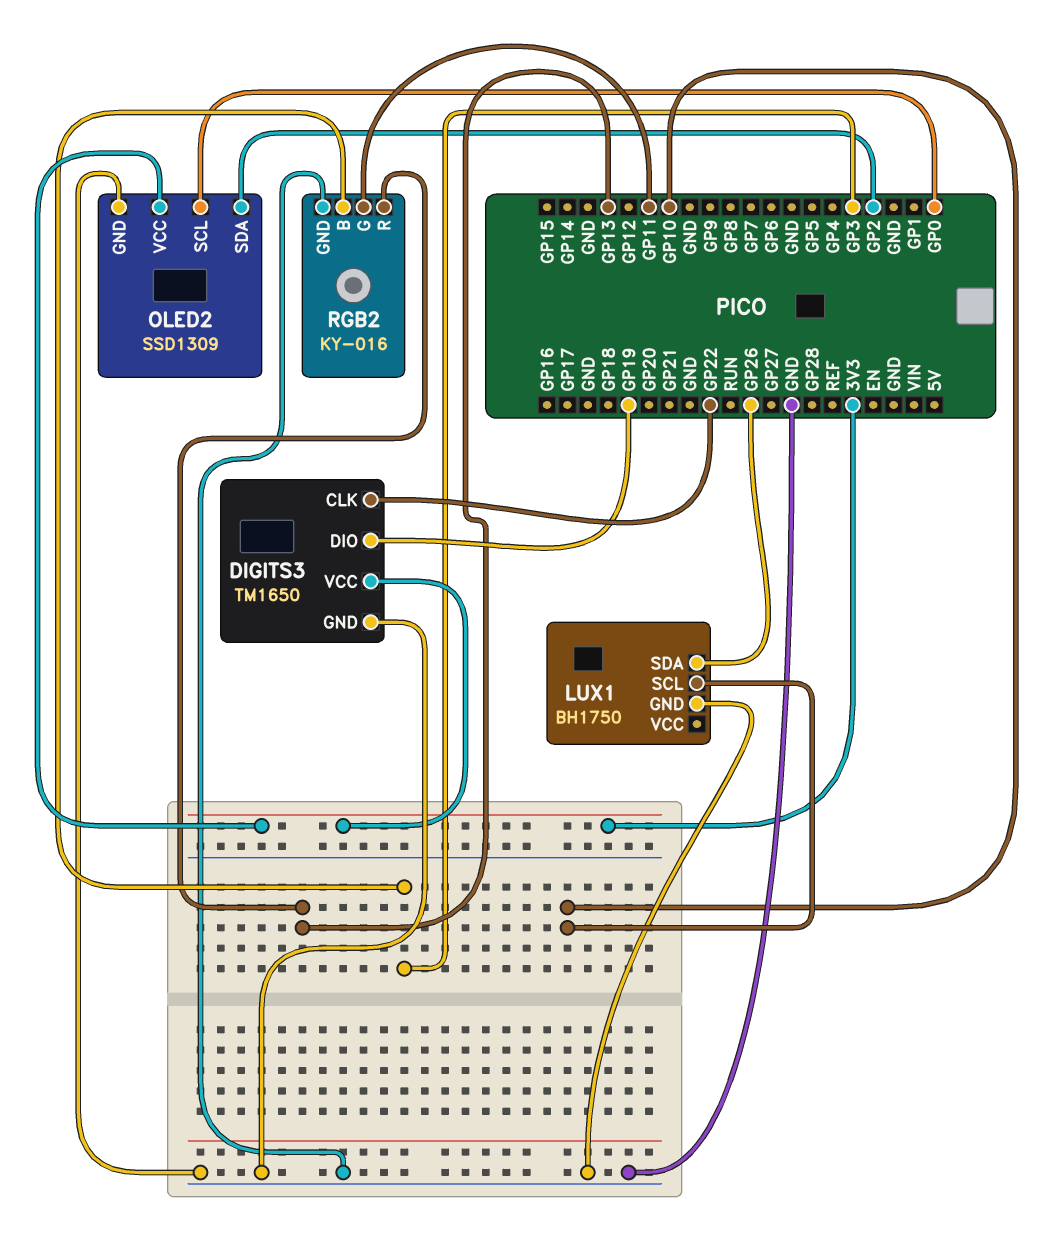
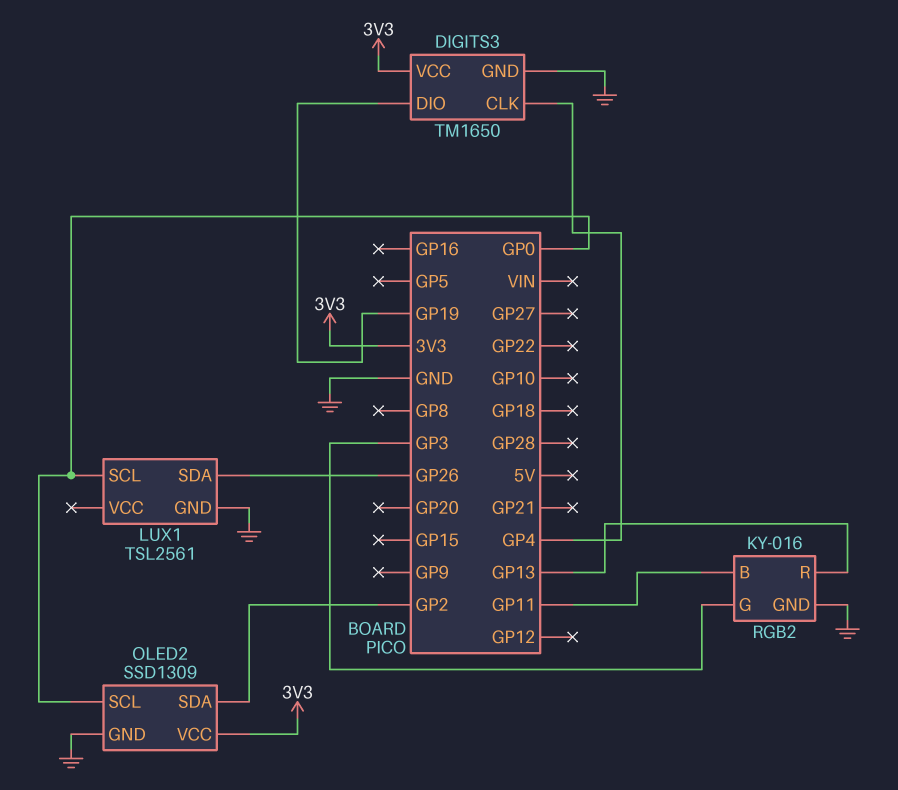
DIGITS3 pin CLK: GP22 -> GP4
LUX1: BH1750 -> TSL2561
LUX1 pin SCL: GP10 -> GP0
RGB2 pin B: GP3 -> GP11
RGB2 pin G: GP11 -> GP3

